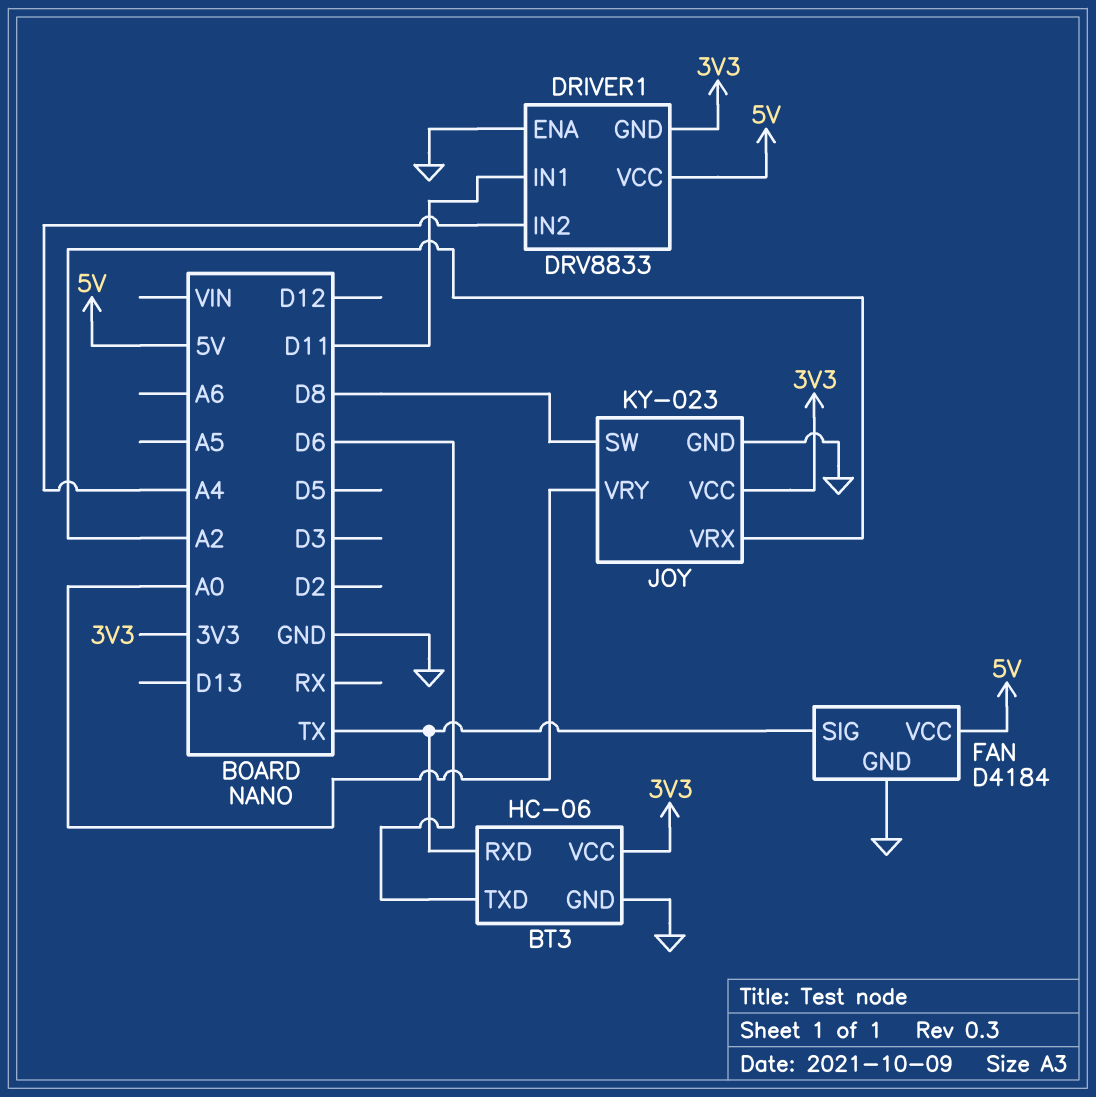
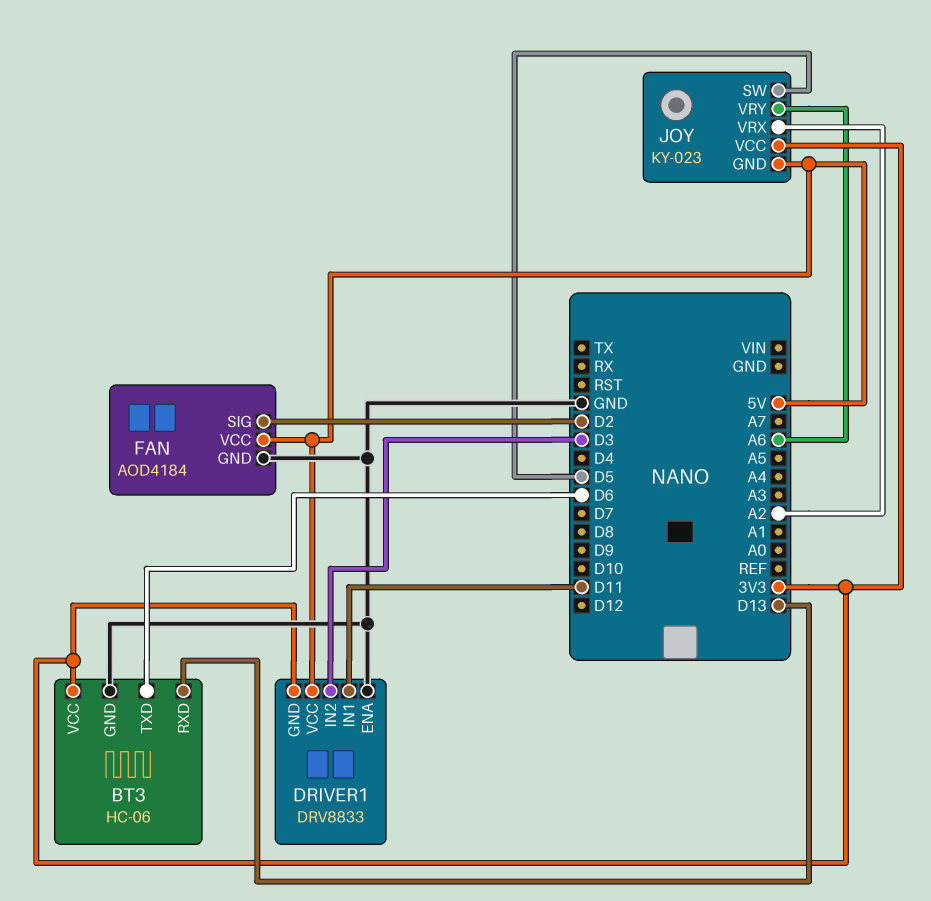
BT3 pin RXD: TX -> D13
DRIVER1 pin IN2: A4 -> D3
FAN: D4184 -> AOD4184
FAN pin SIG: TX -> D2
JOY pin GND: GND -> 5V
JOY pin SW: D8 -> D5
JOY pin VRY: A0 -> A6

